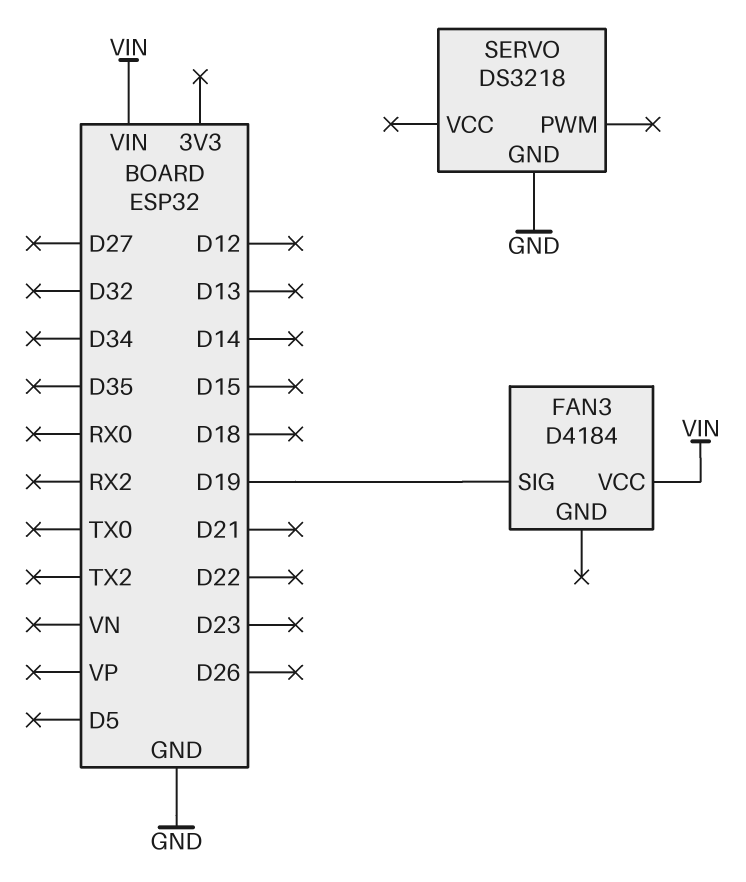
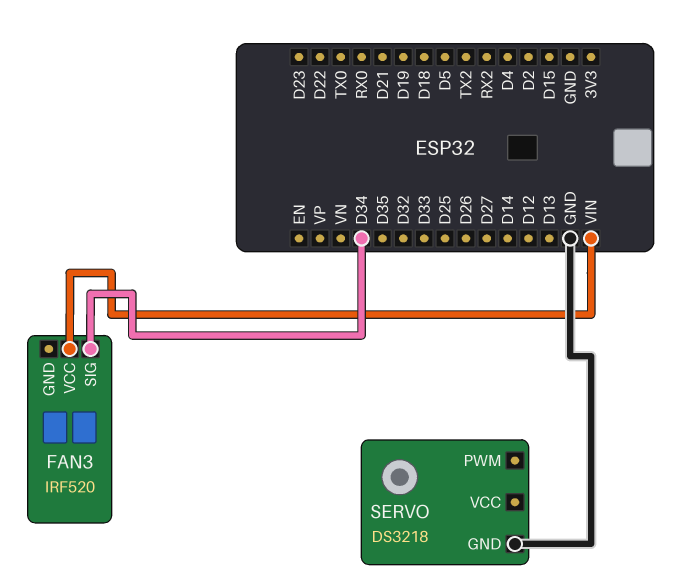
FAN3: D4184 -> IRF520
FAN3 pin SIG: D19 -> D34

